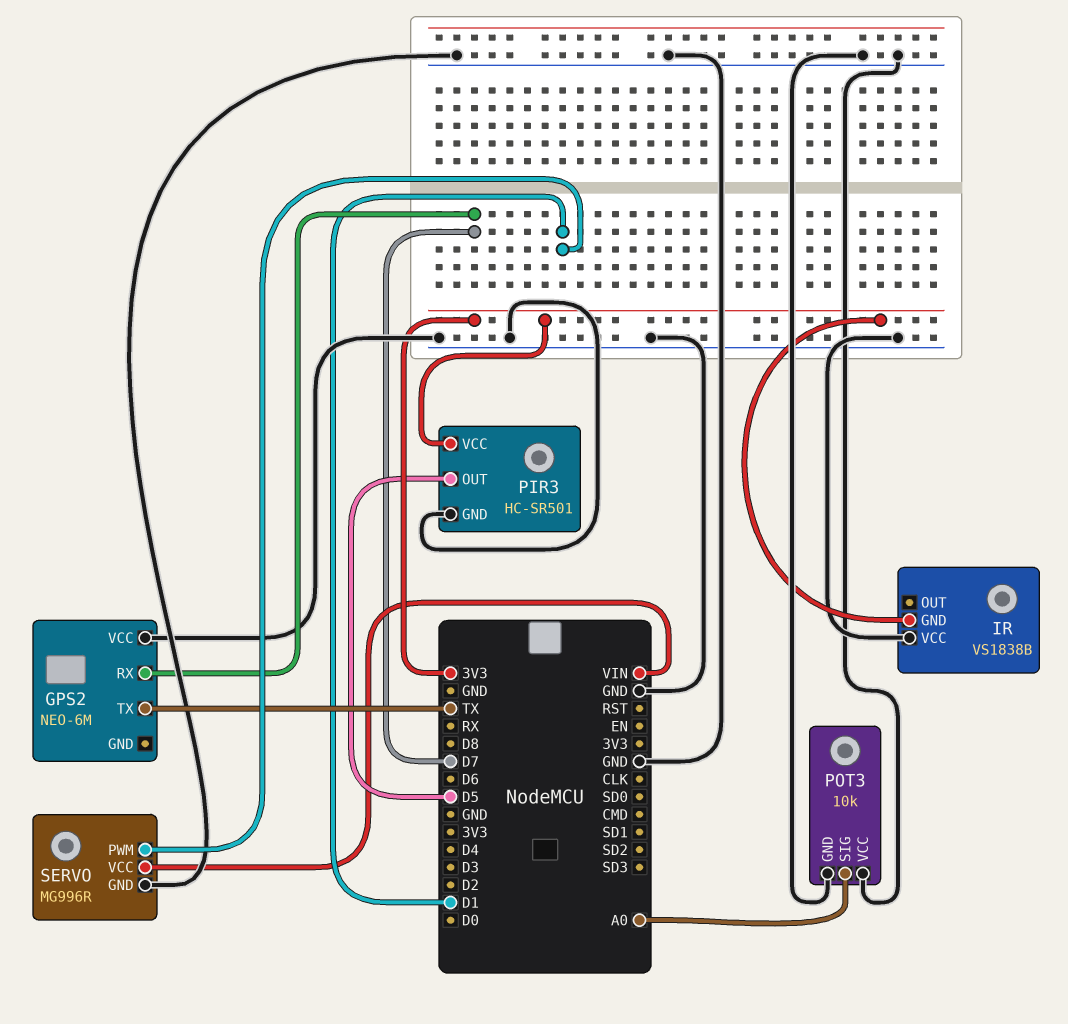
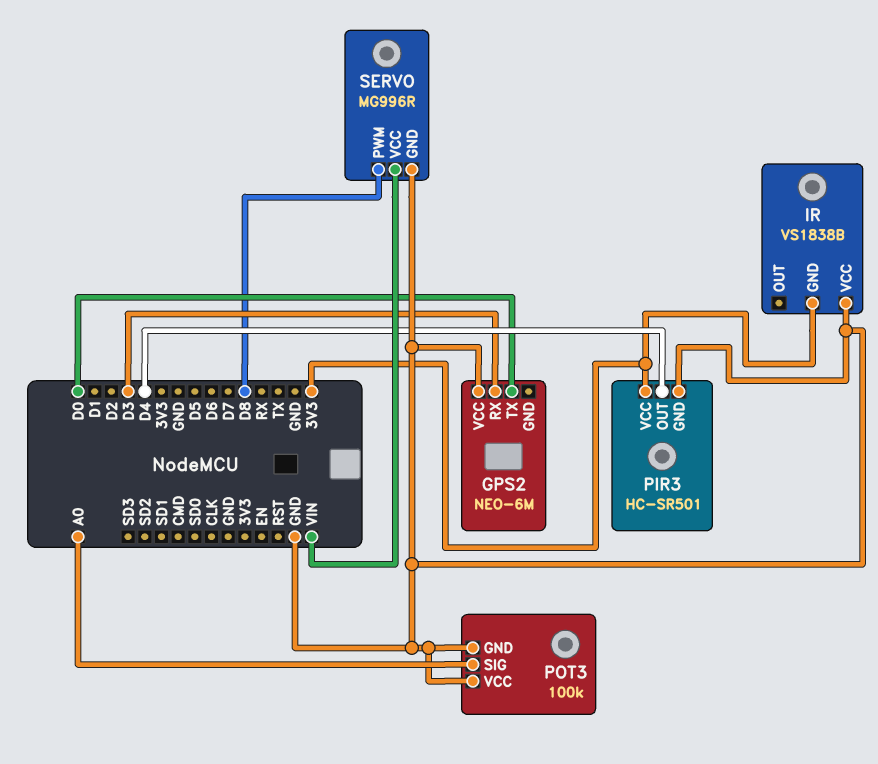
GPS2 pin RX: D7 -> D3
GPS2 pin TX: TX -> D0
PIR3 pin OUT: D5 -> D4
POT3: 10k -> 100k
SERVO pin PWM: D1 -> D8

